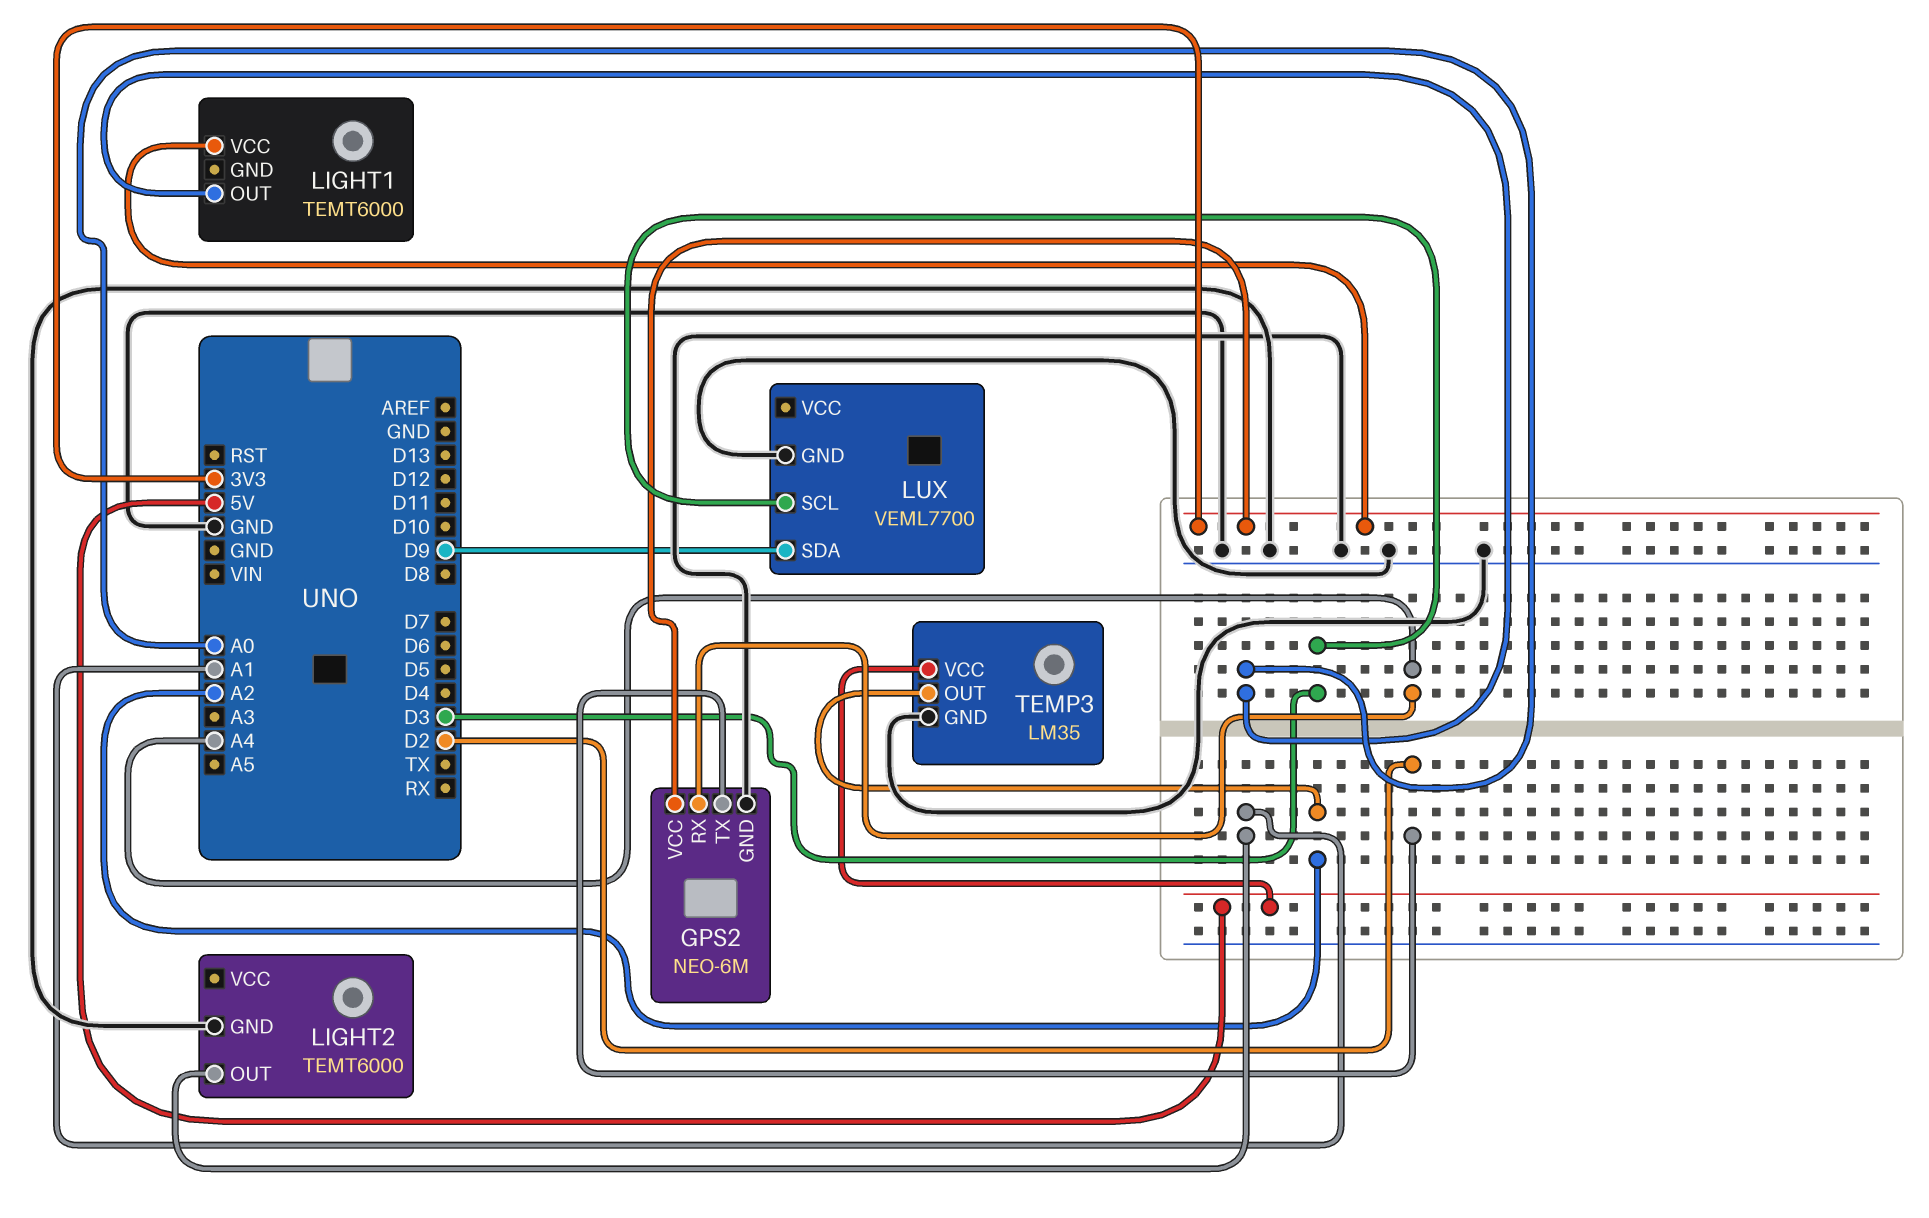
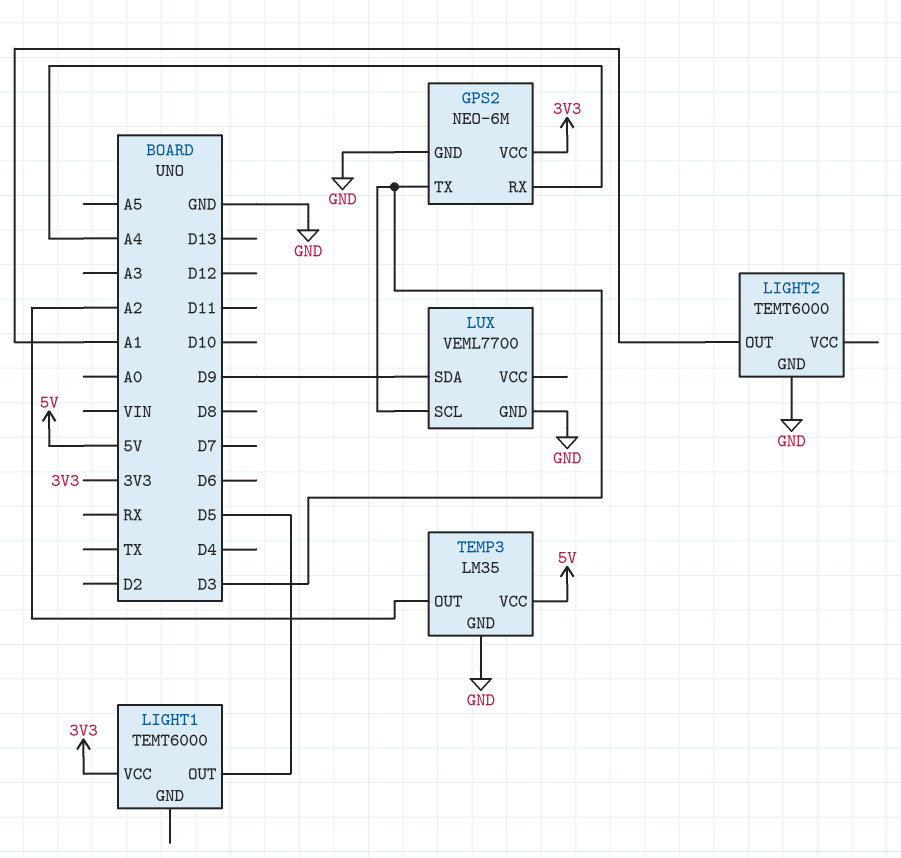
GPS2 pin TX: D2 -> D3
LIGHT1 pin OUT: A0 -> D5

